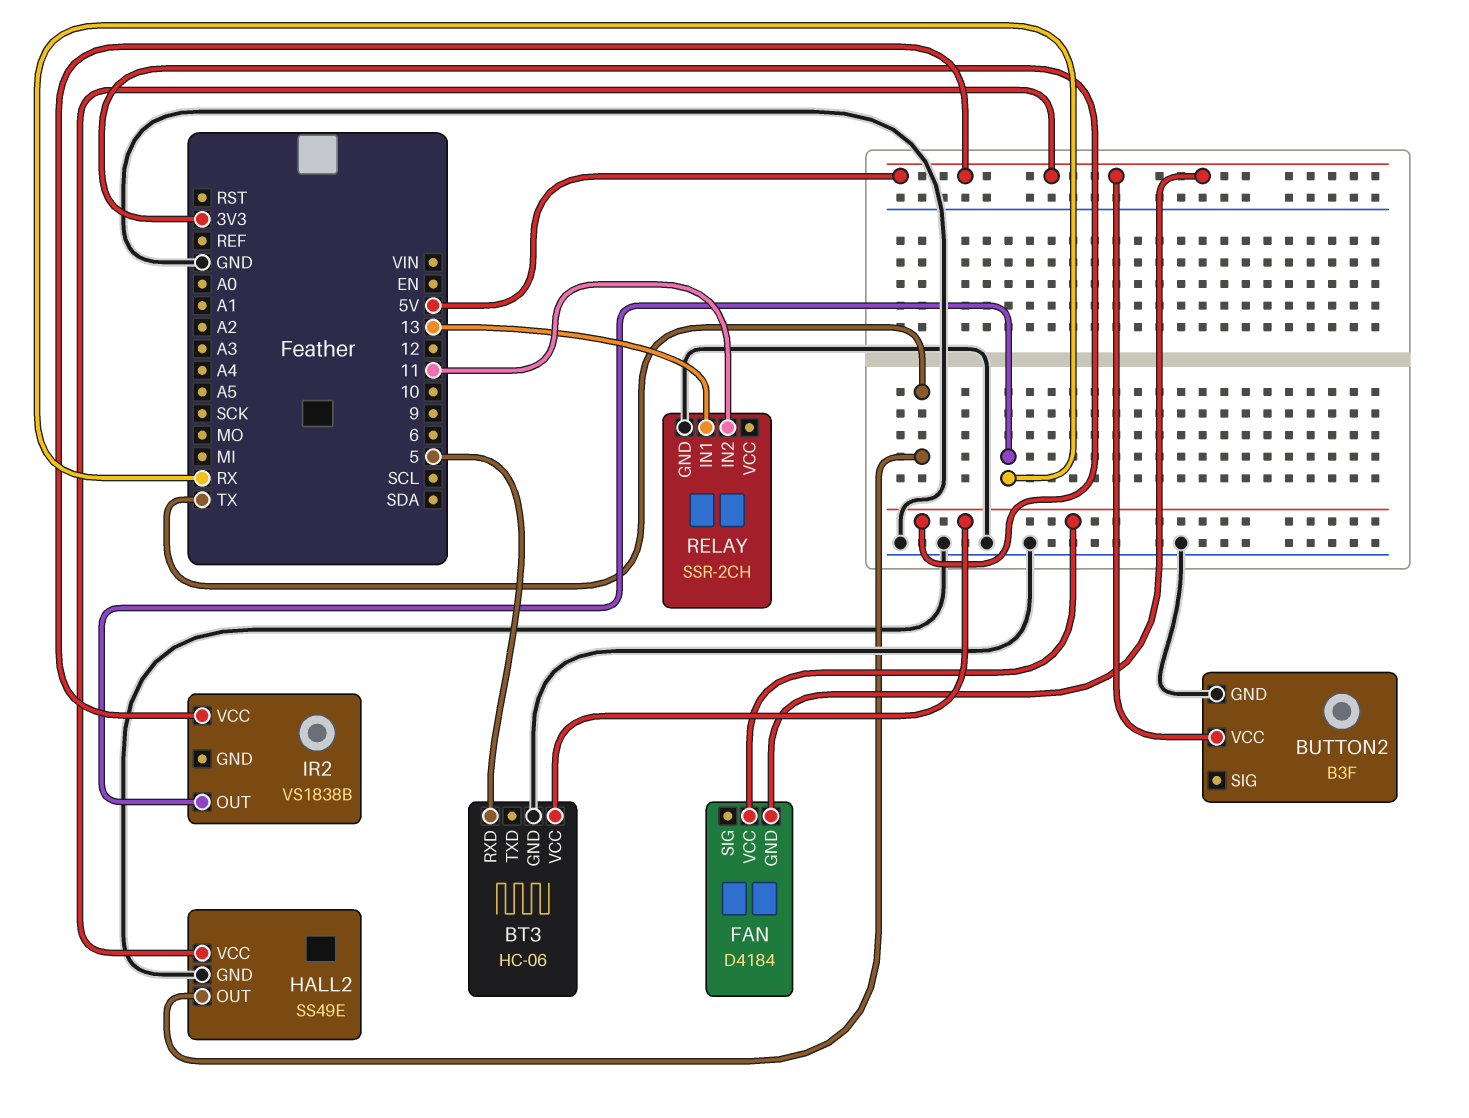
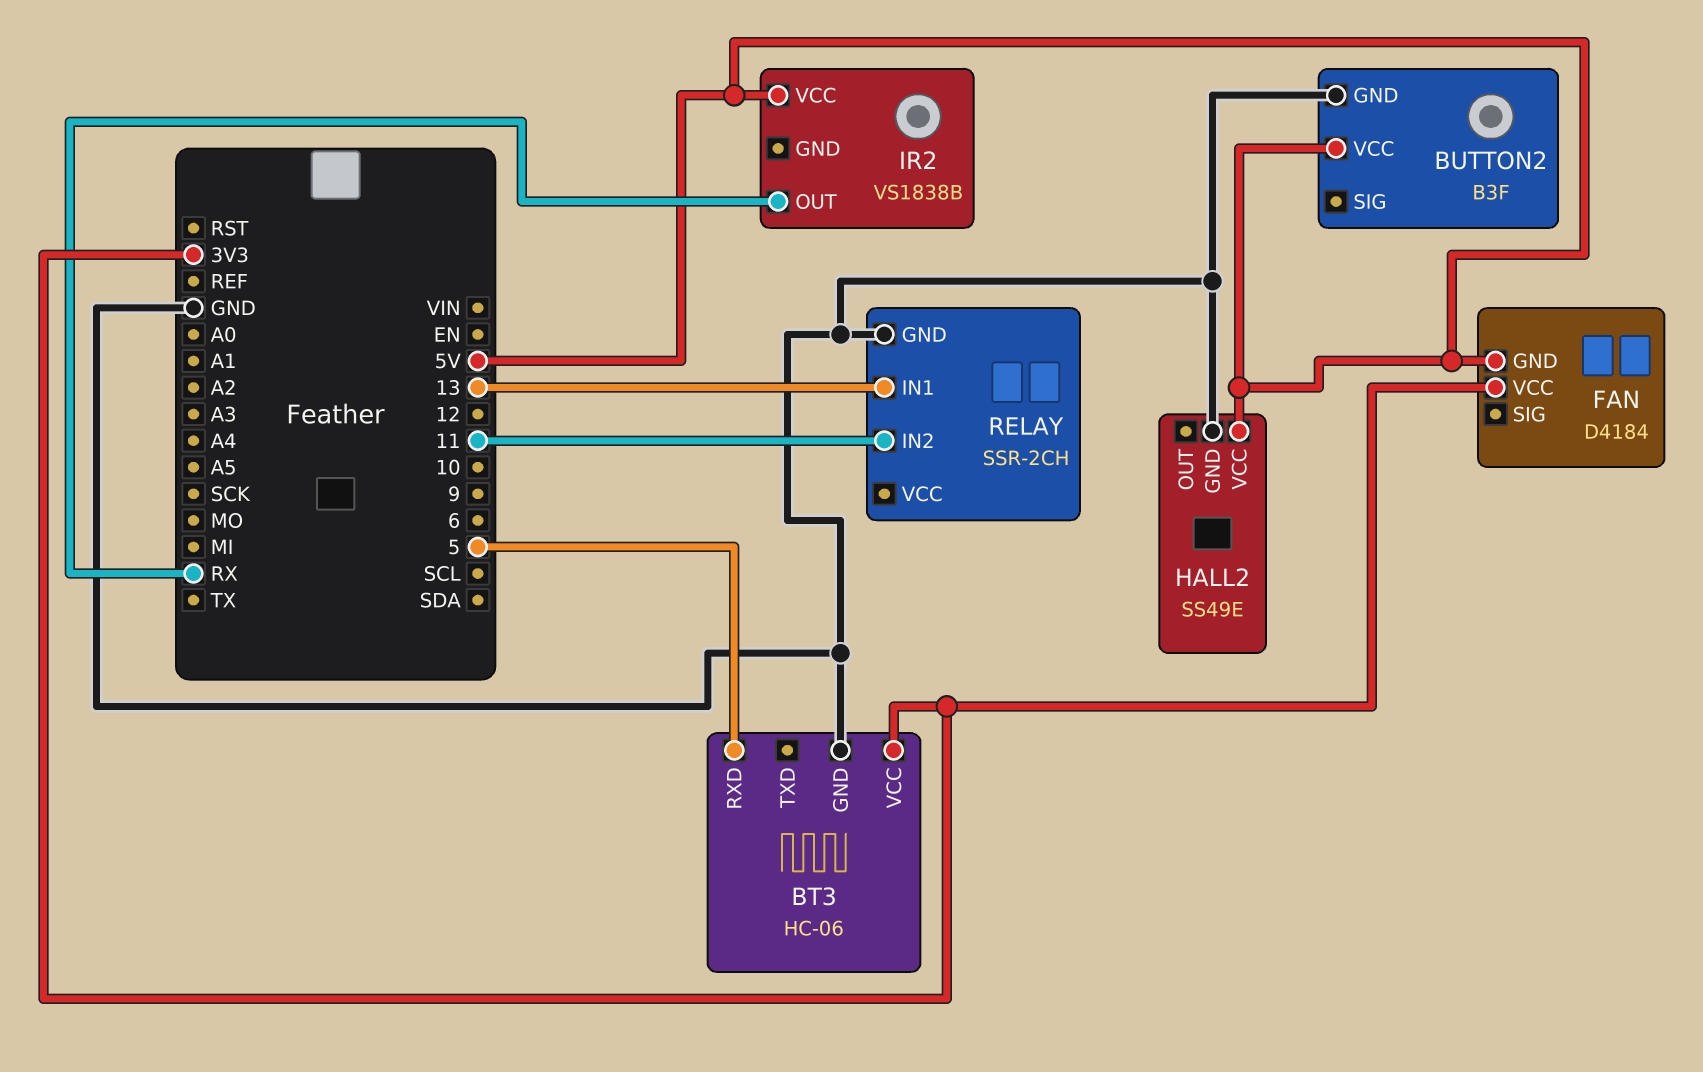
HALL2 pin OUT: TX -> none

